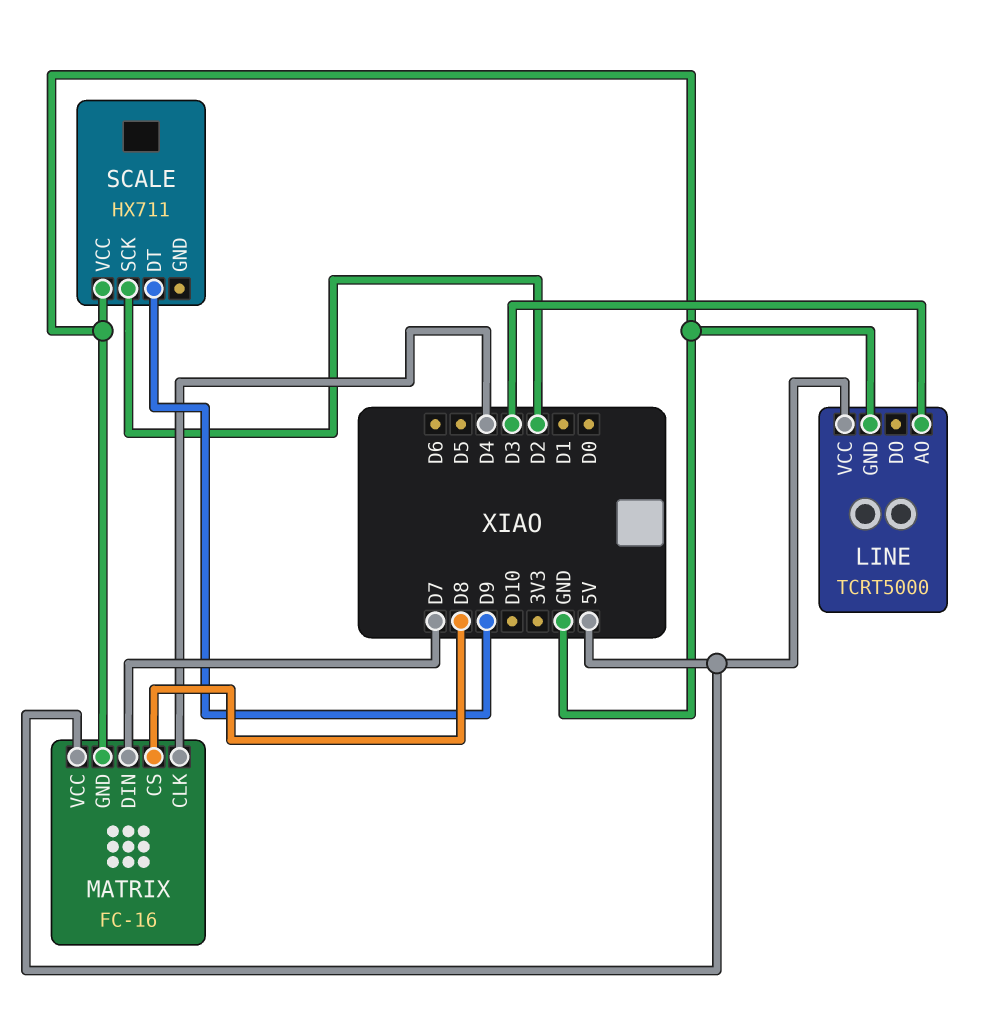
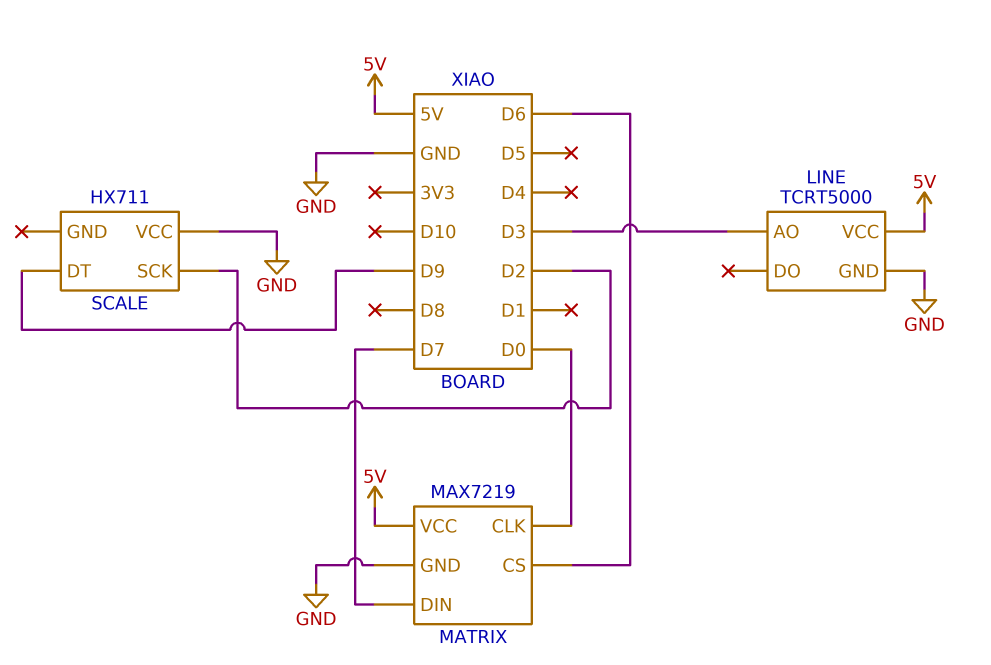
MATRIX: FC-16 -> MAX7219
MATRIX pin CLK: D4 -> D0
MATRIX pin CS: D8 -> D6

